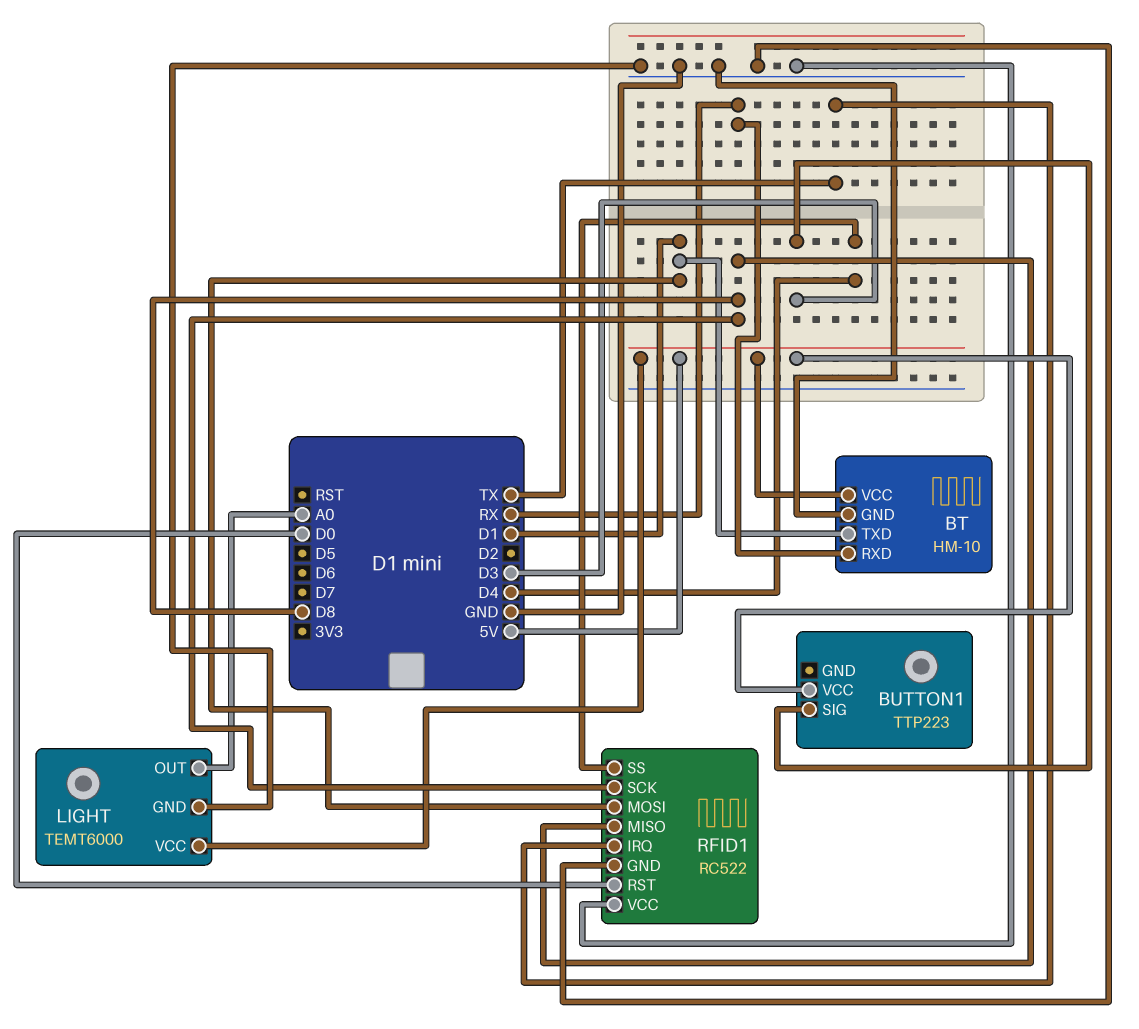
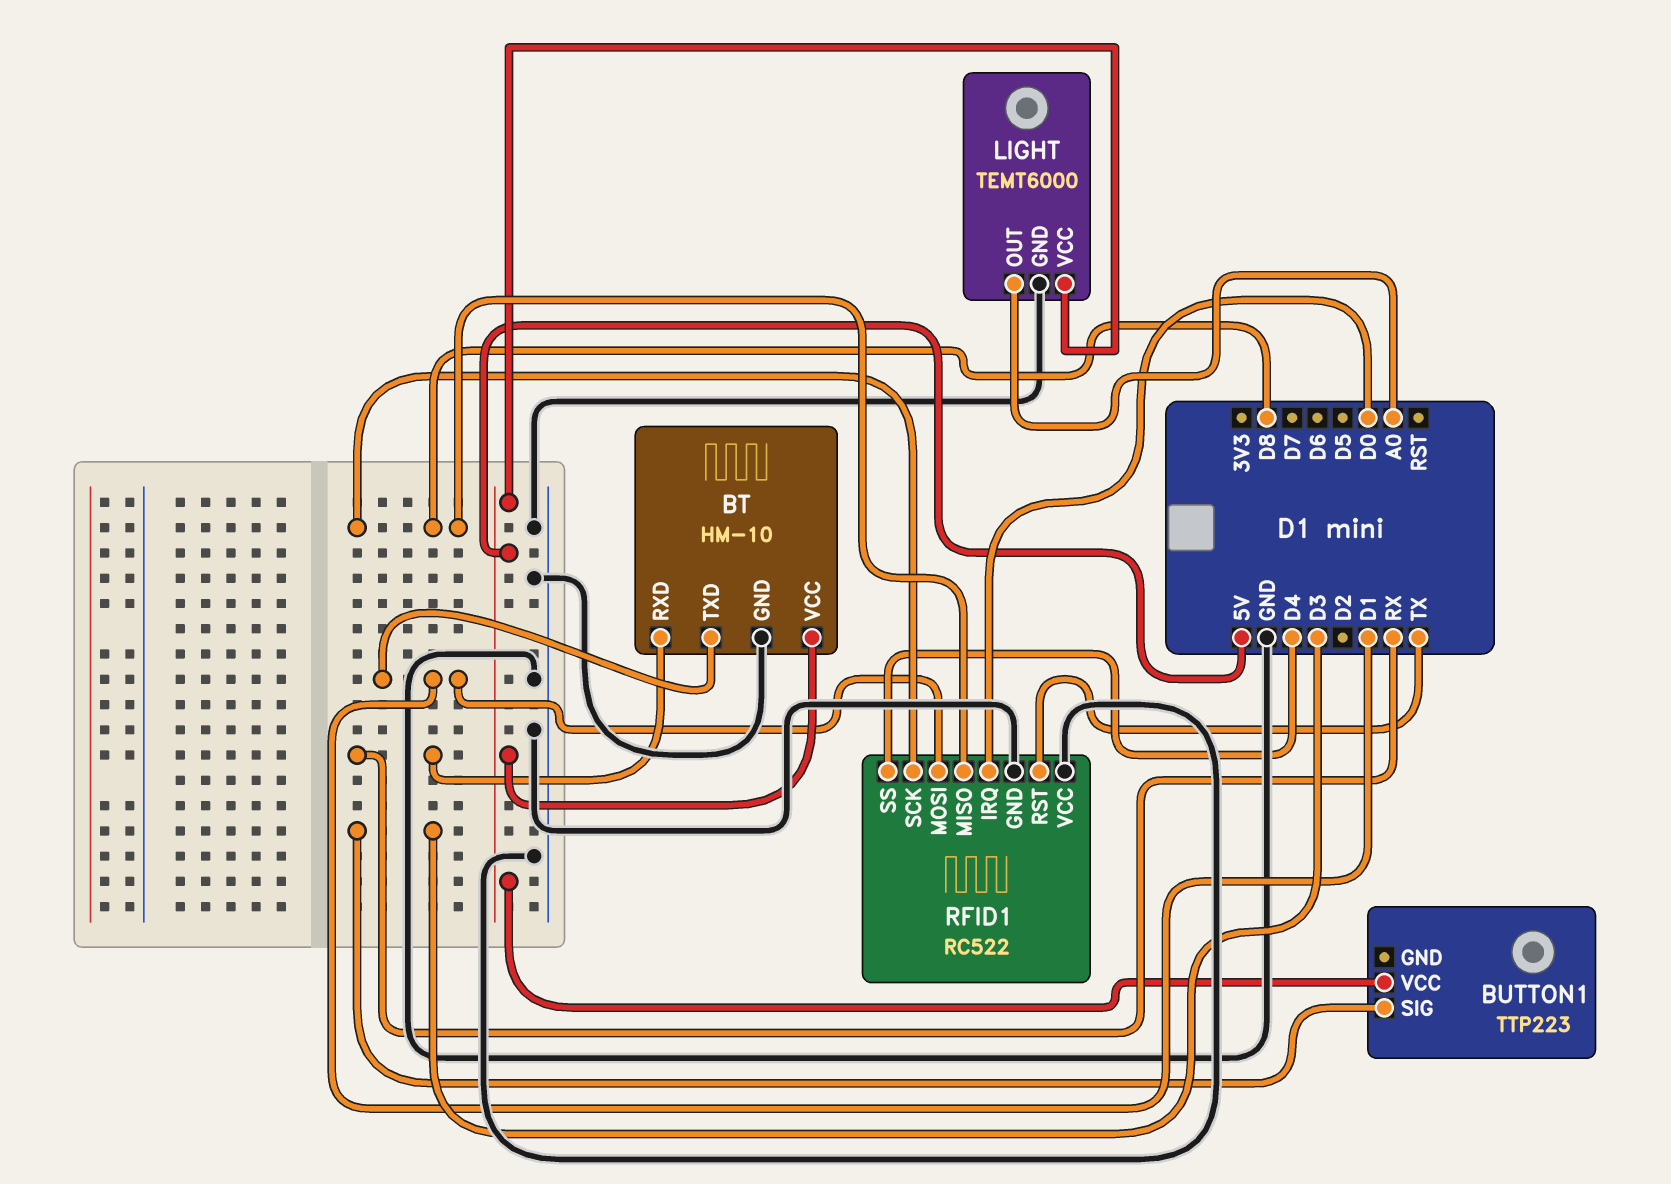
RFID1 pin IRQ: TX -> D0
RFID1 pin RST: D0 -> TX

